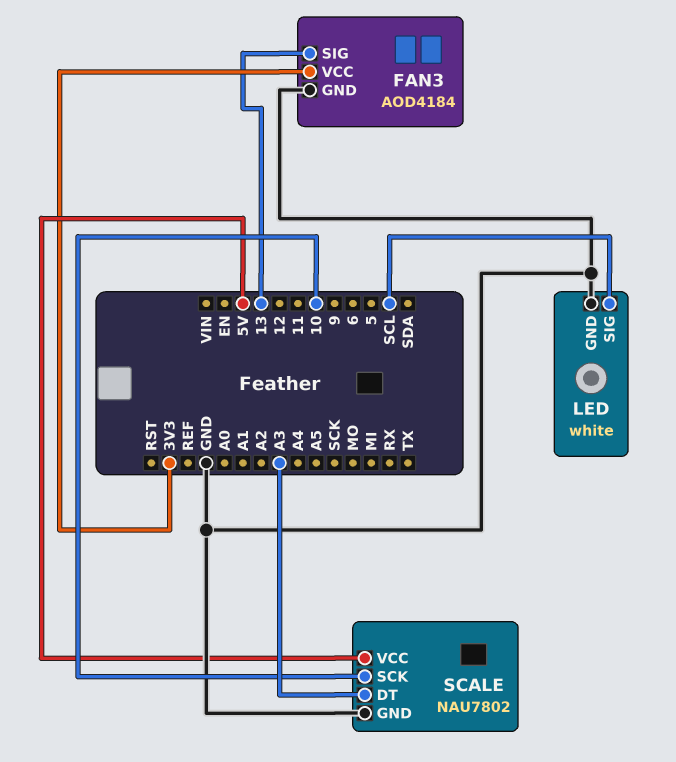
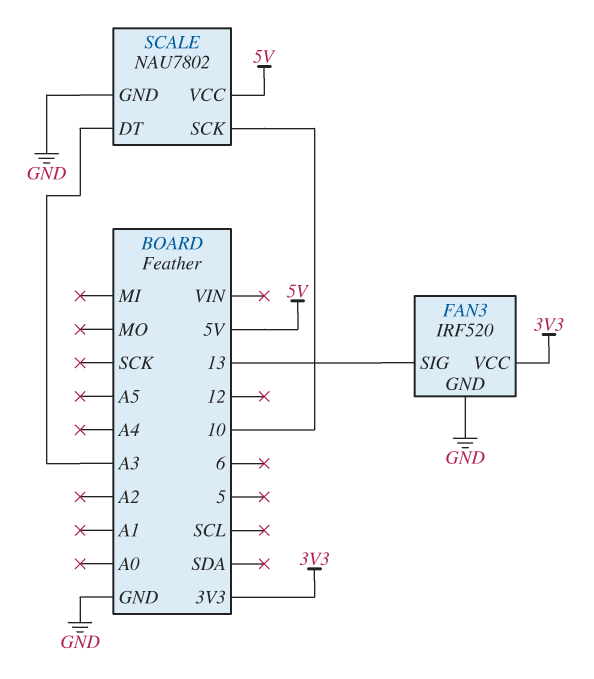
FAN3: AOD4184 -> IRF520
LED: white -> none
LED pin GND: GND -> none
LED pin SIG: SCL -> none

